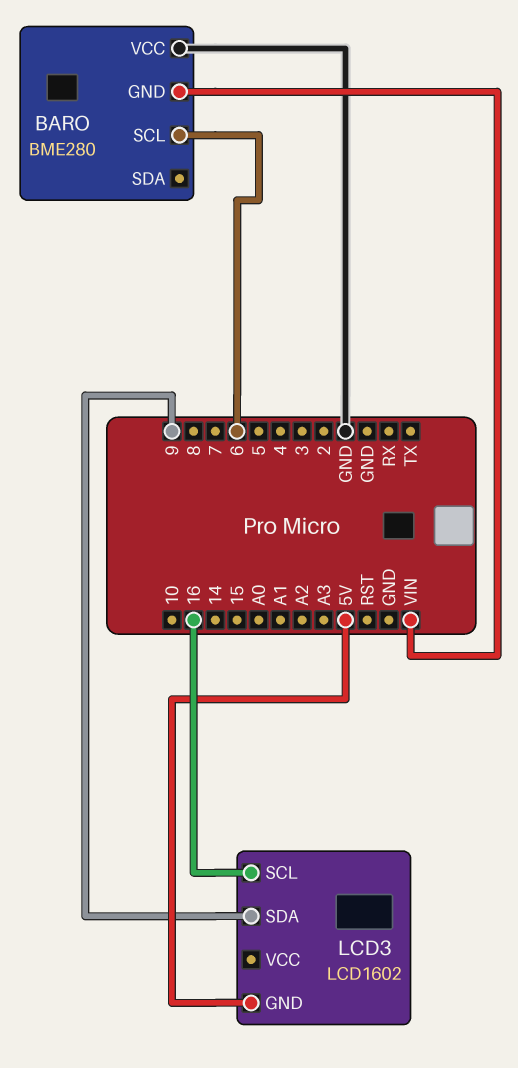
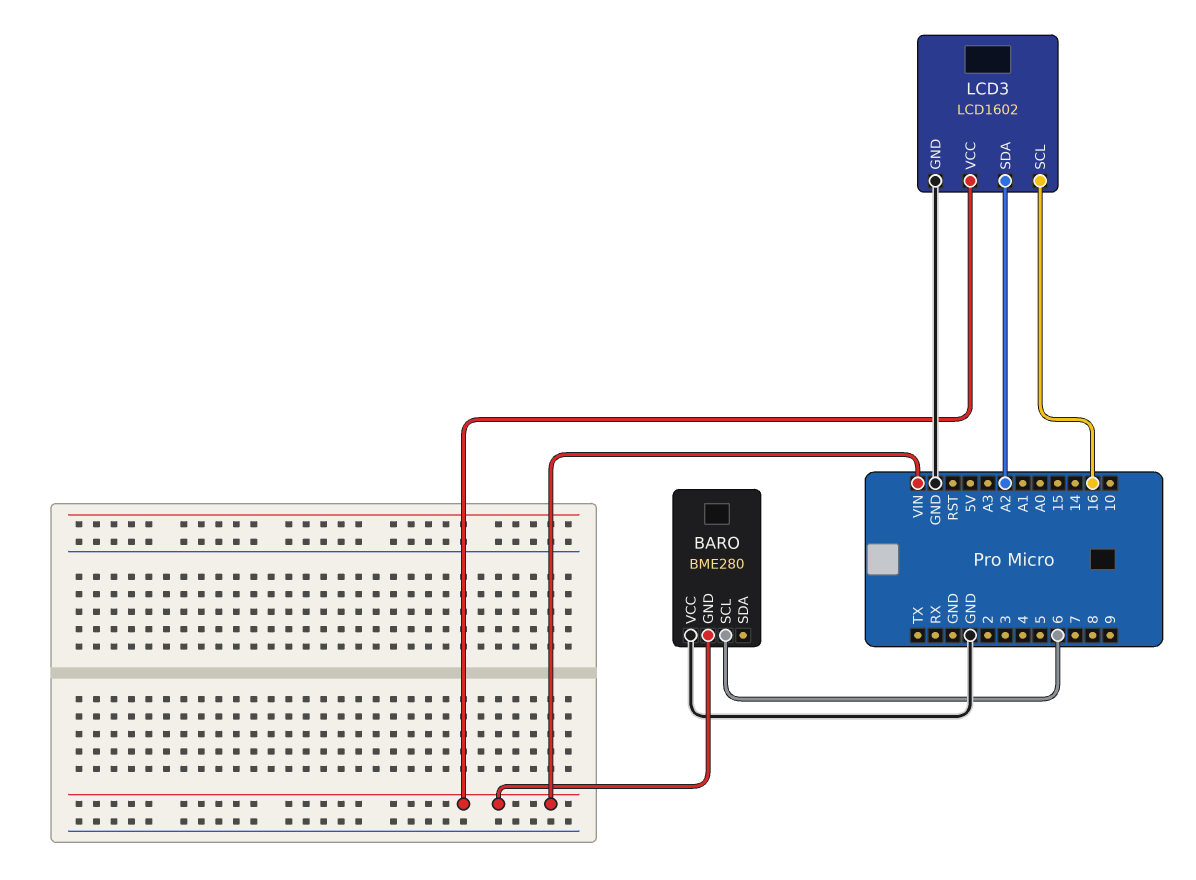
LCD3 pin GND: 5V -> GND
LCD3 pin SDA: 9 -> A2
LCD3 pin VCC: none -> VIN

